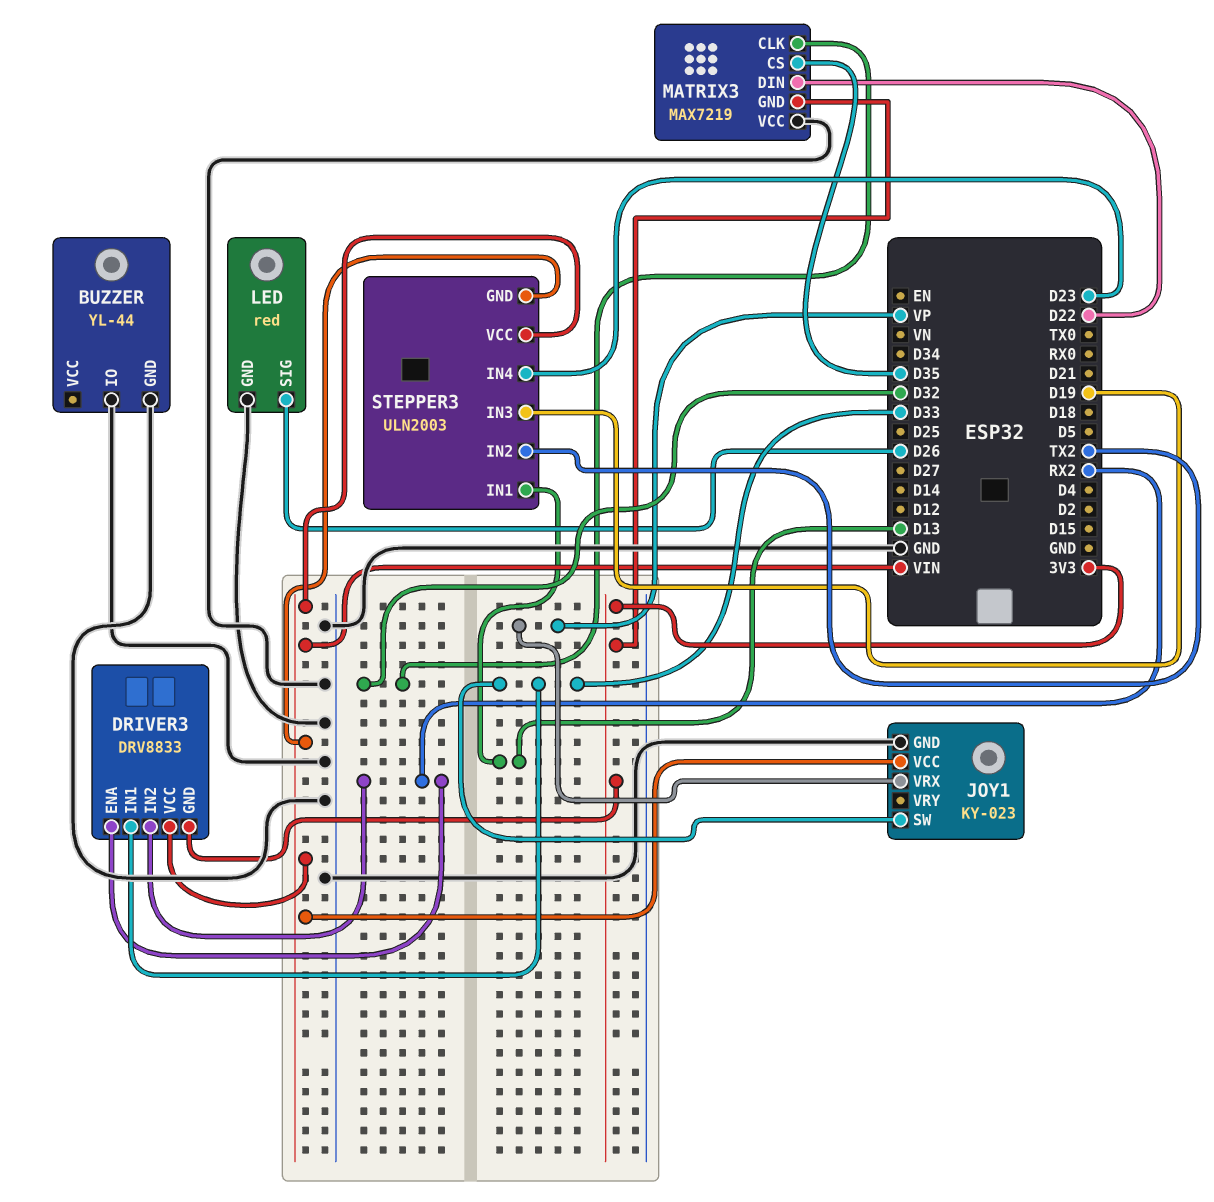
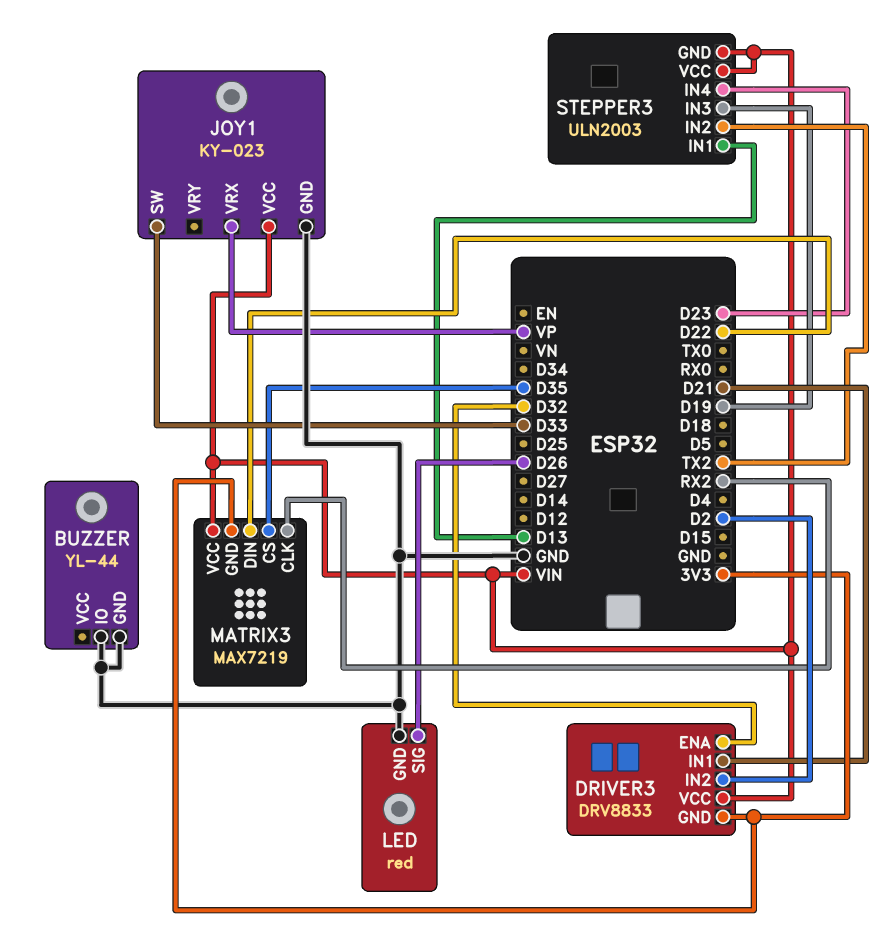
DRIVER3 pin ENA: RX2 -> D32
DRIVER3 pin IN1: D33 -> D21
DRIVER3 pin IN2: RX2 -> D2
MATRIX3 pin CLK: D32 -> RX2
MATRIX3 pin VCC: GND -> VIN

